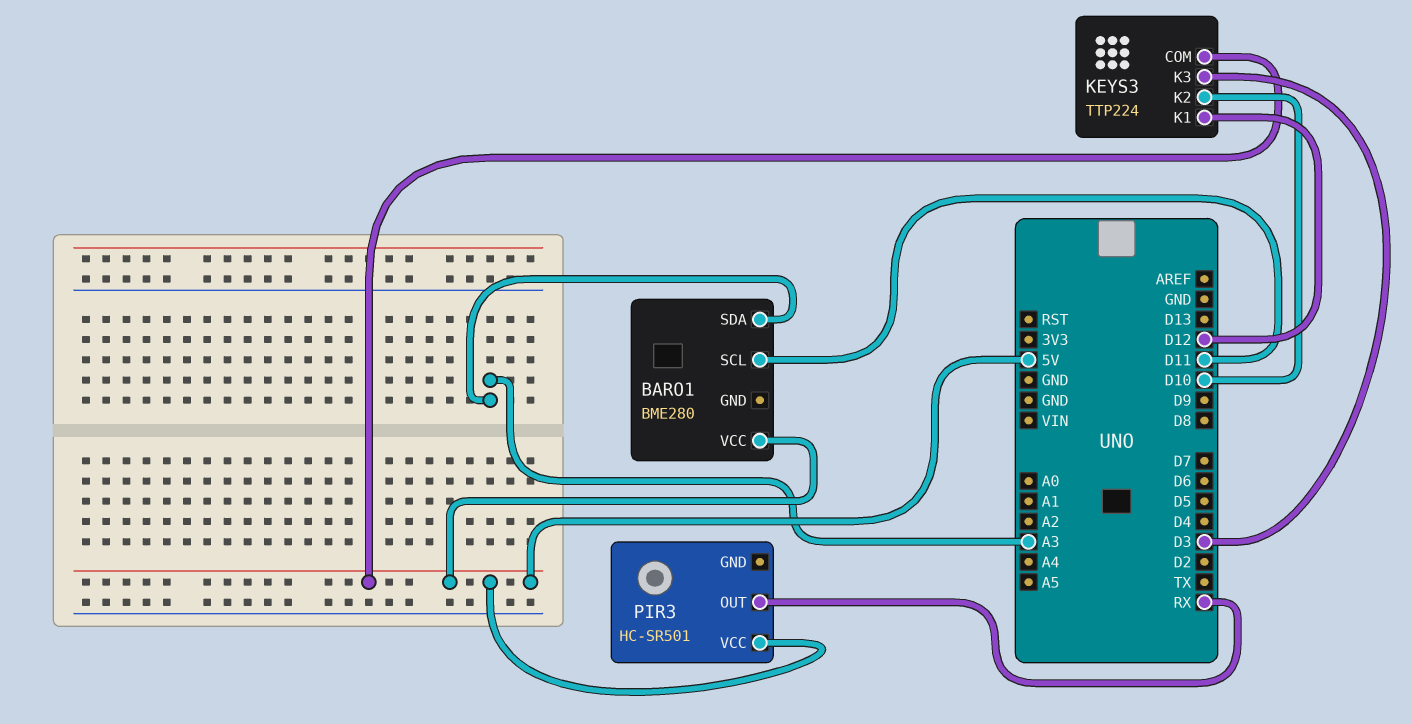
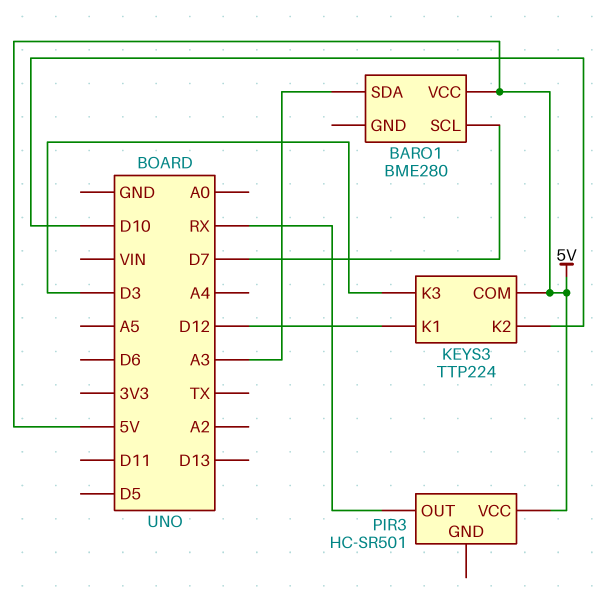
BARO1 pin SCL: D11 -> D7

